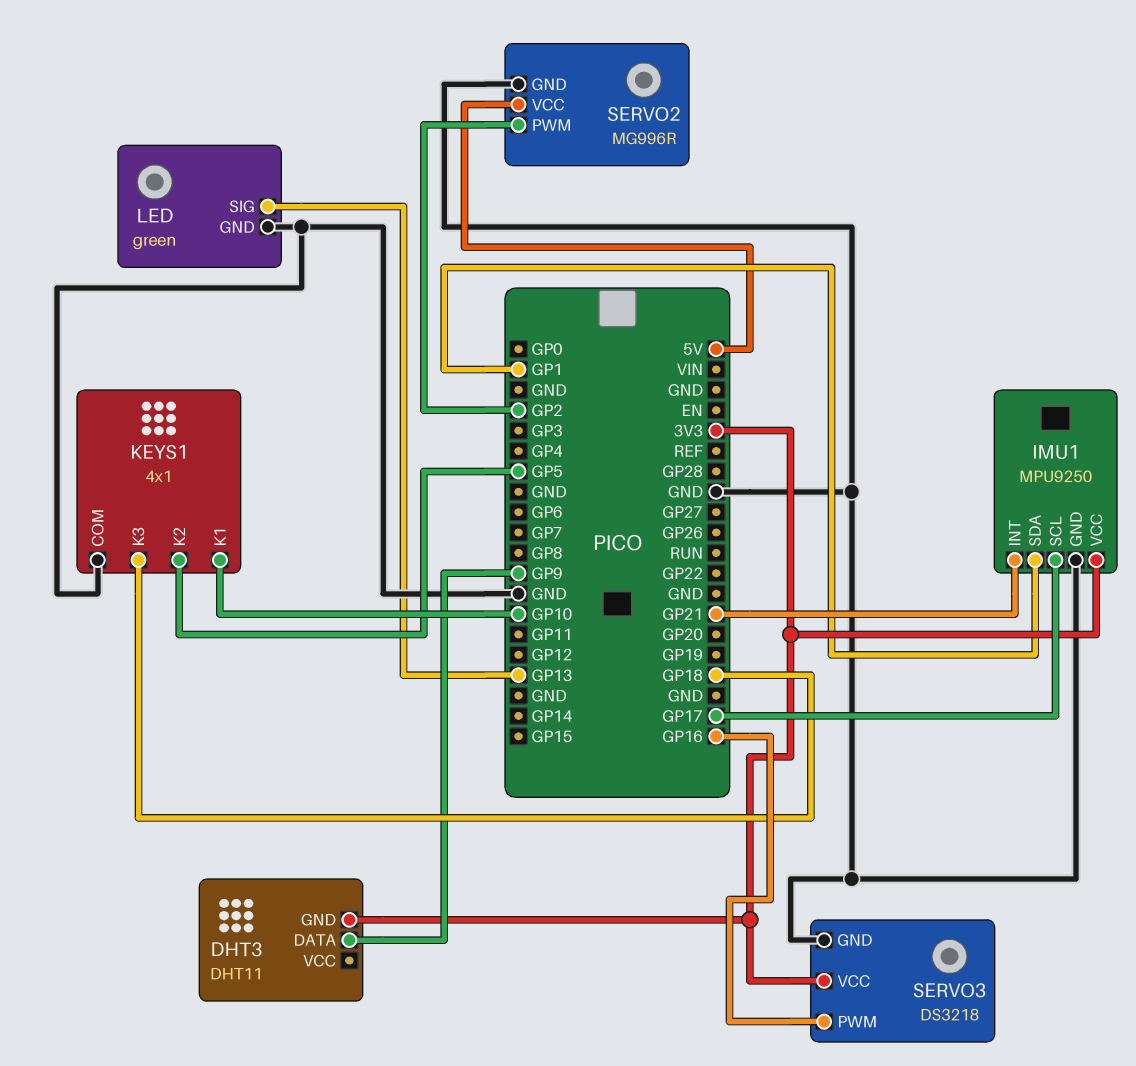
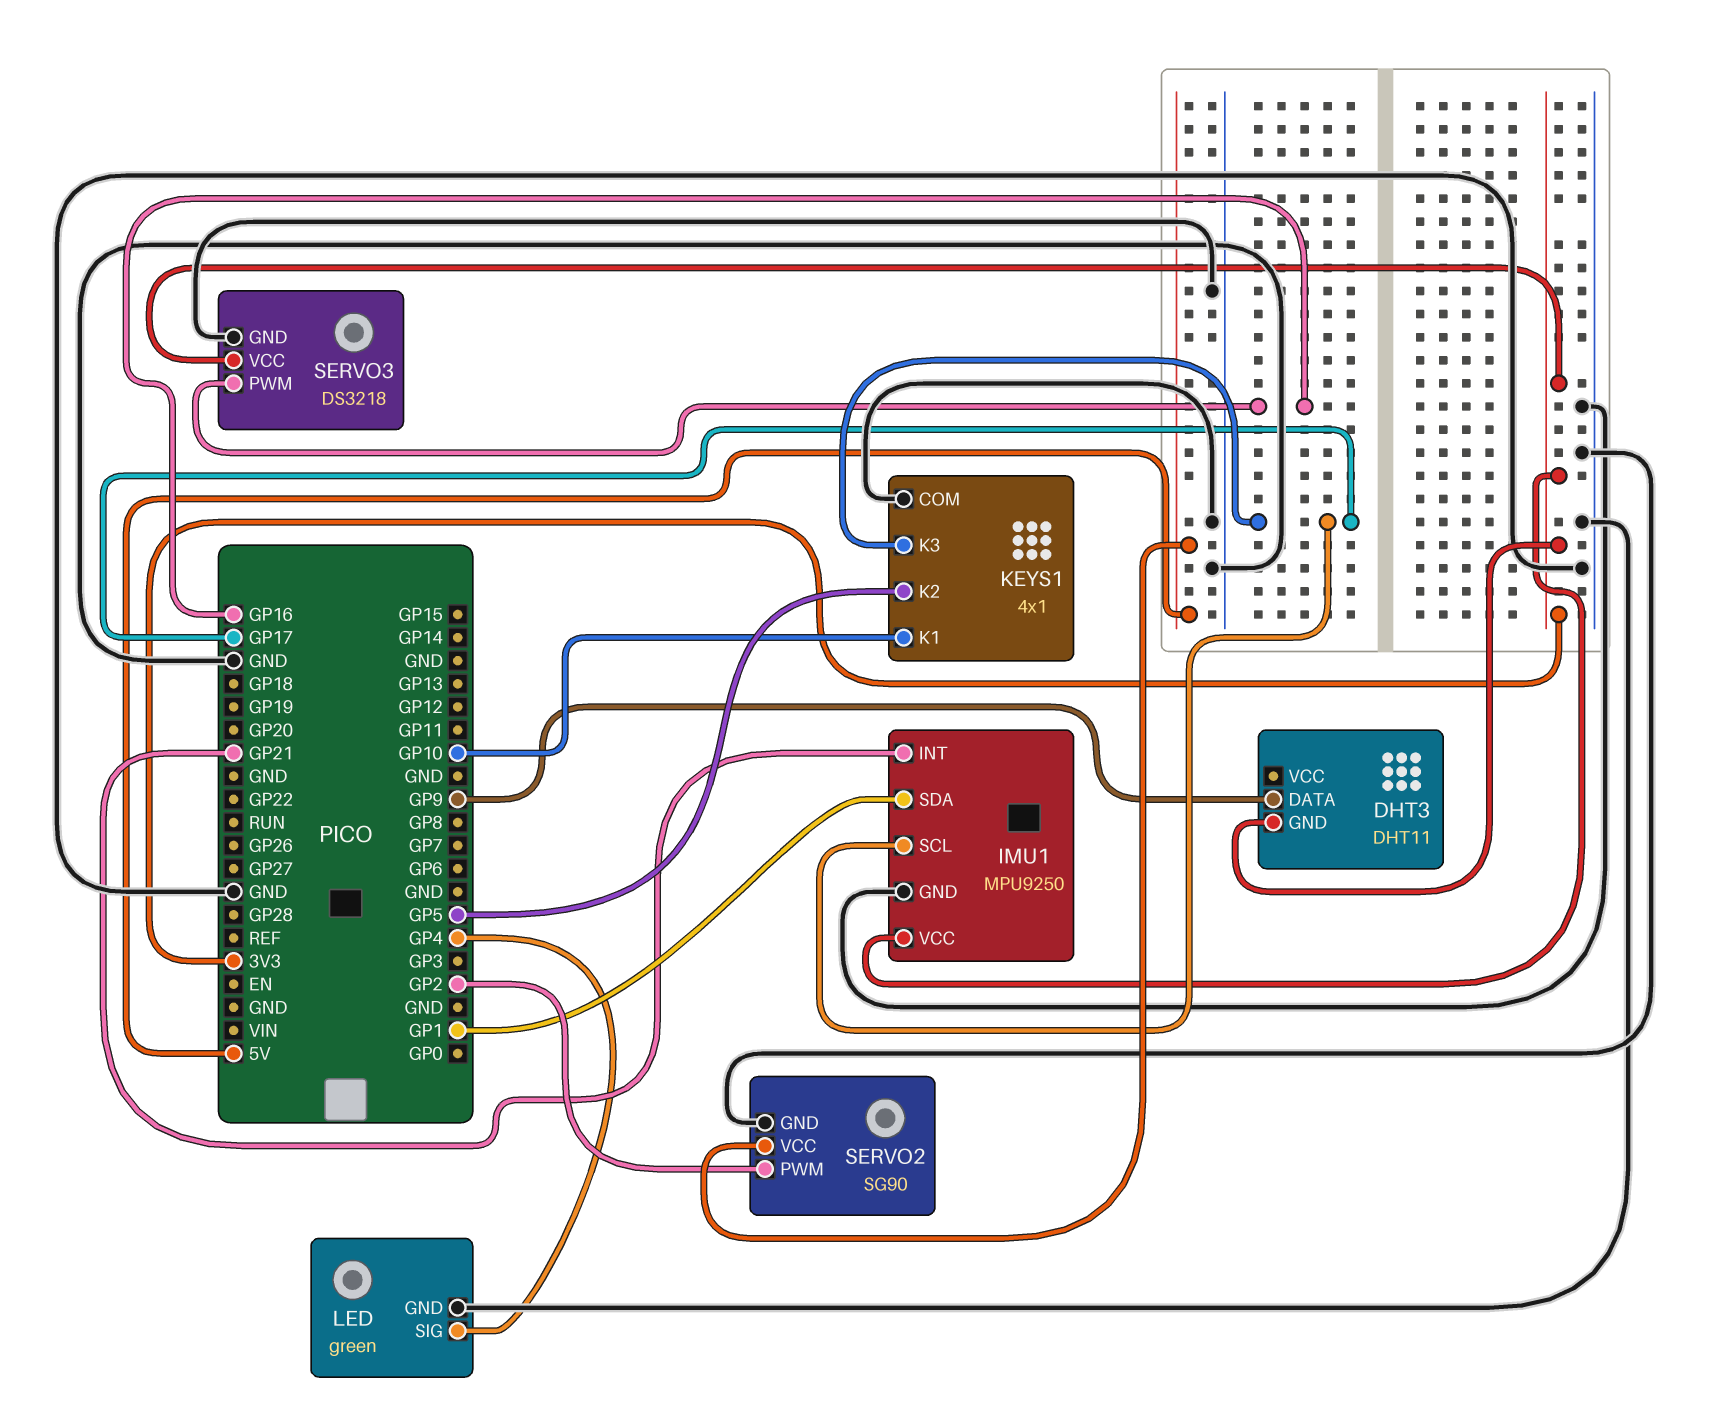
KEYS1 pin K3: GP18 -> GP17
LED pin SIG: GP13 -> GP4
SERVO2: MG996R -> SG90

